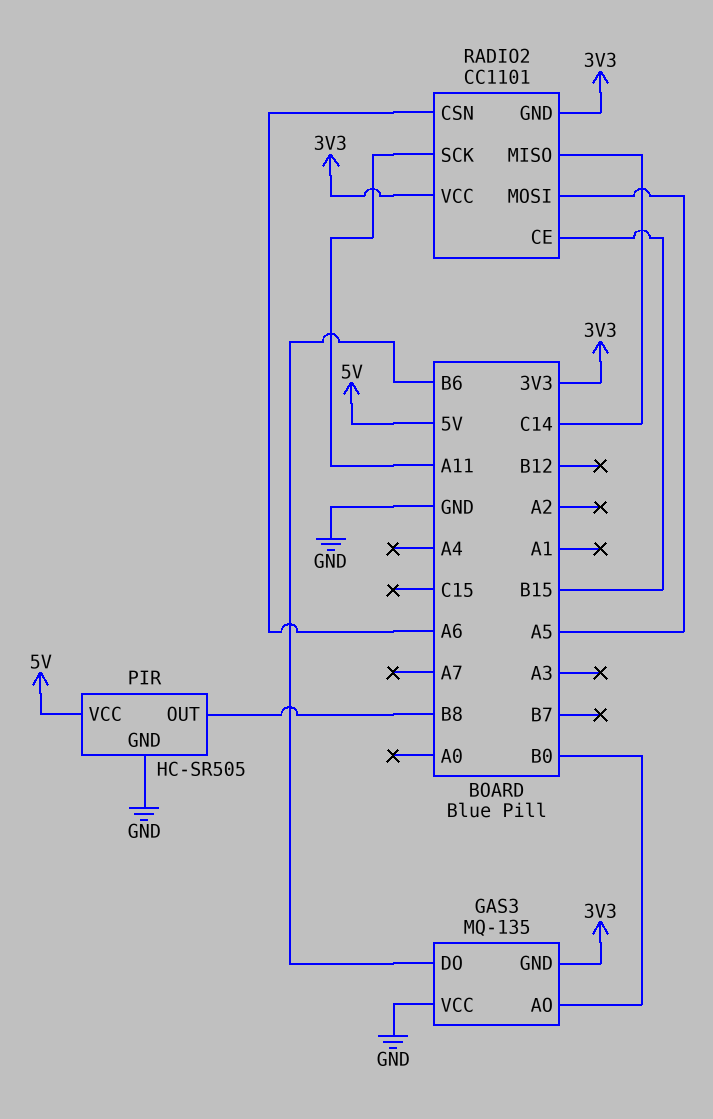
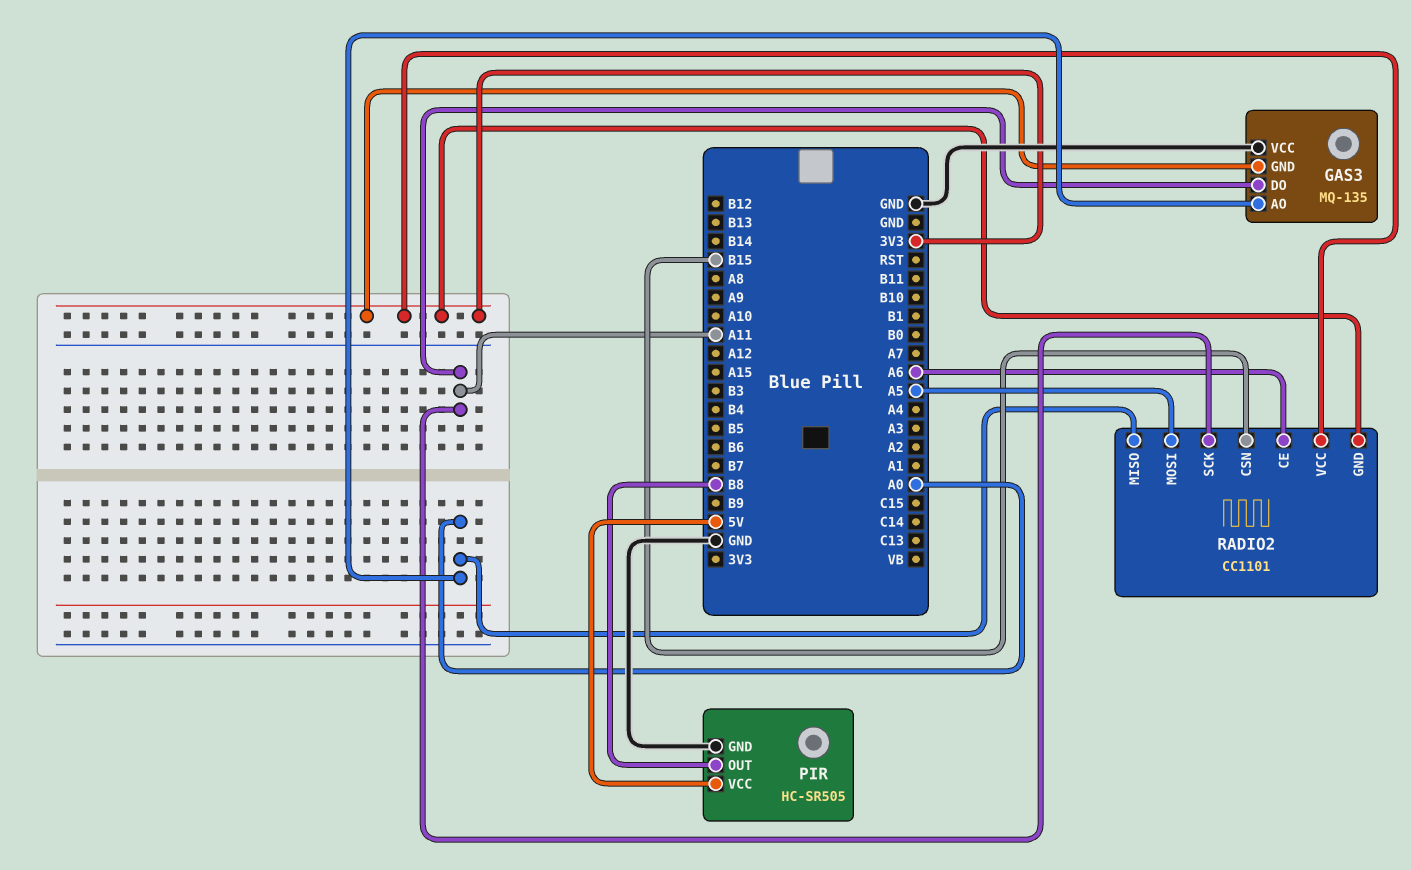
GAS3 pin AO: B0 -> A0
GAS3 pin DO: B6 -> A11
RADIO2 pin CE: B15 -> A6
RADIO2 pin CSN: A6 -> B15
RADIO2 pin MISO: C14 -> A0

